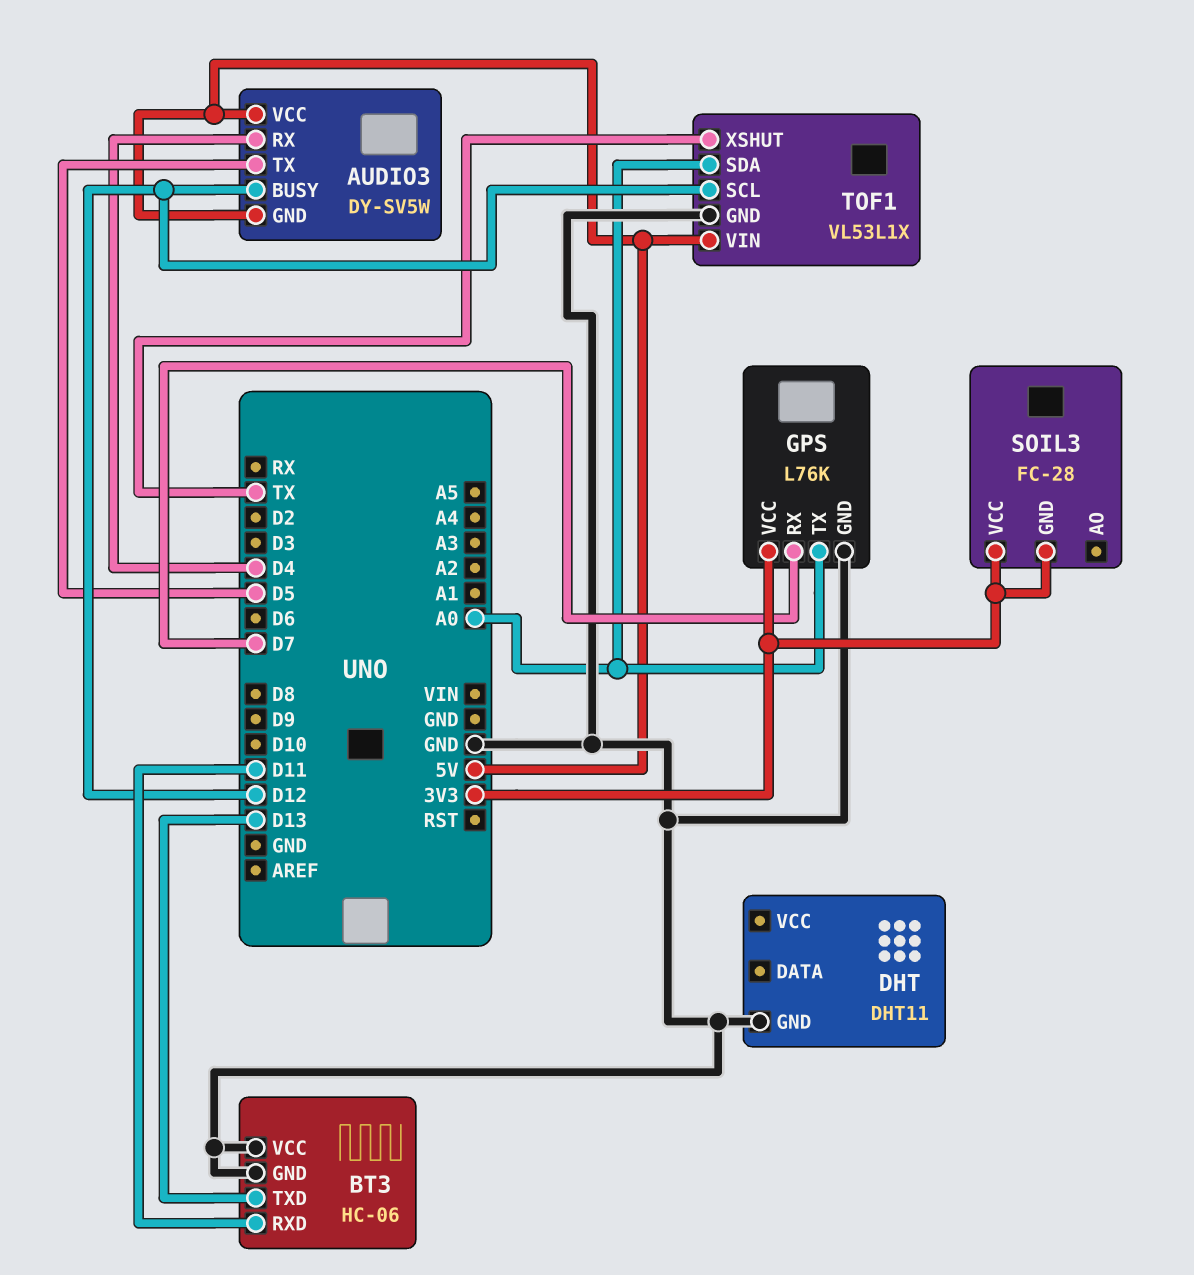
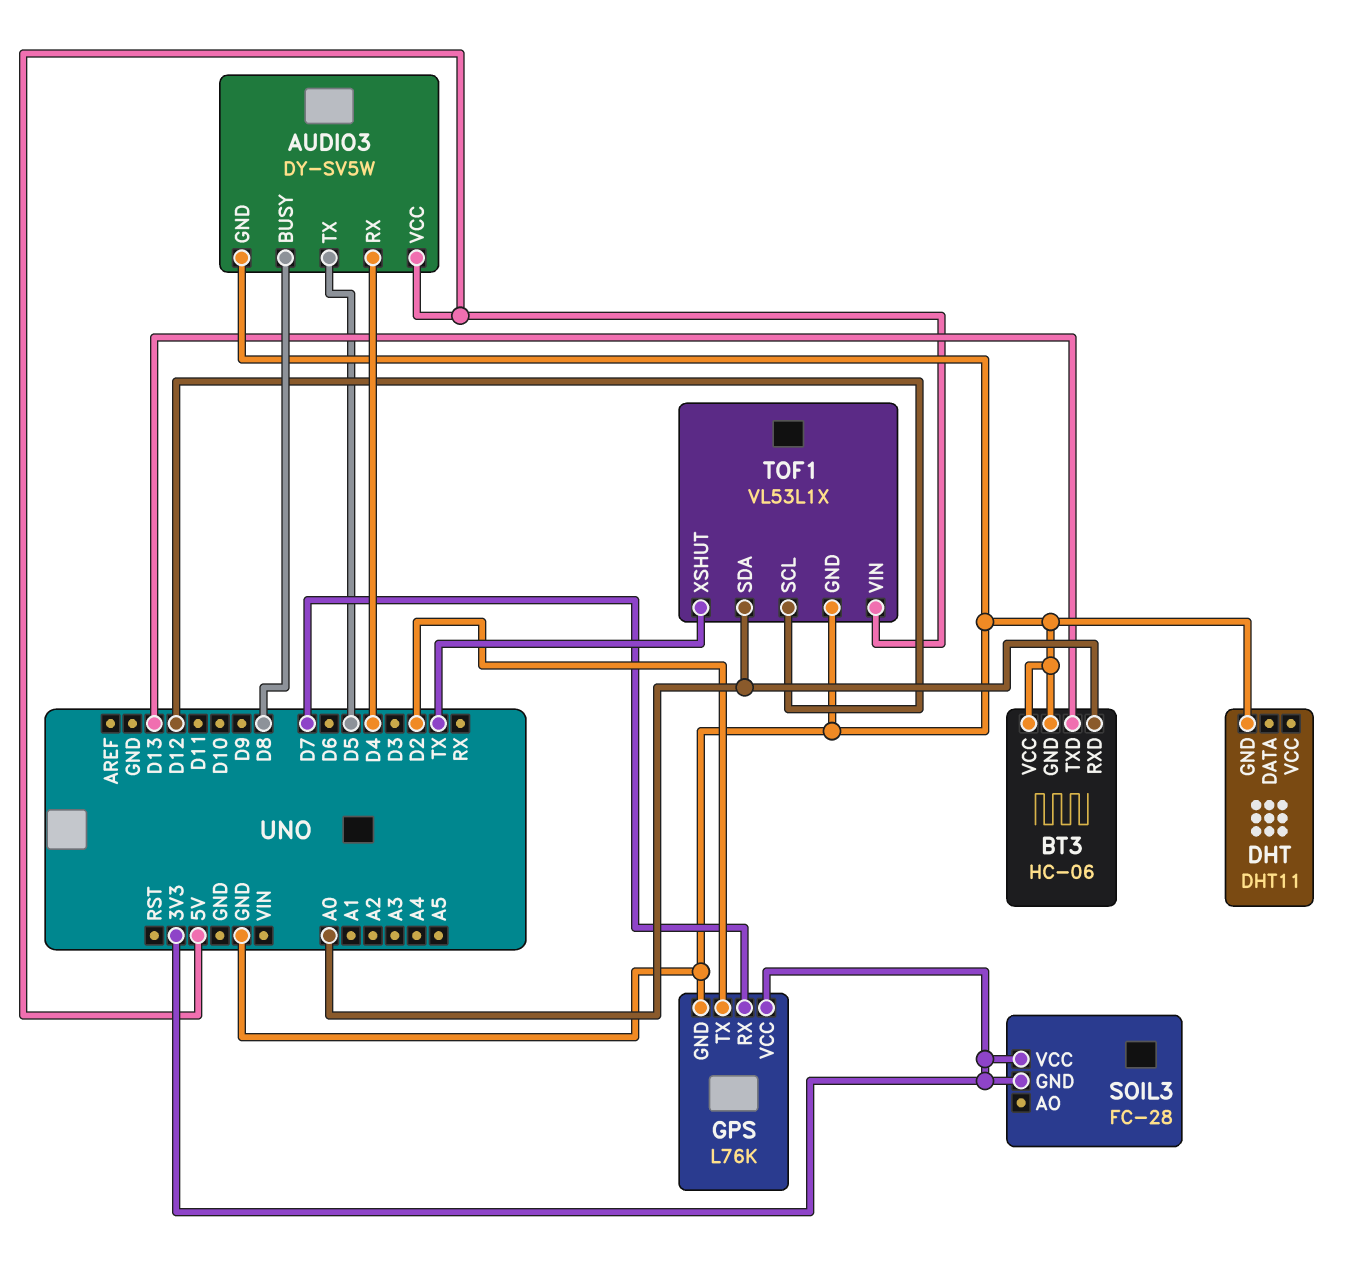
AUDIO3 pin BUSY: D12 -> D8
AUDIO3 pin GND: 5V -> GND
BT3 pin RXD: D11 -> A0
GPS pin TX: A0 -> D2

